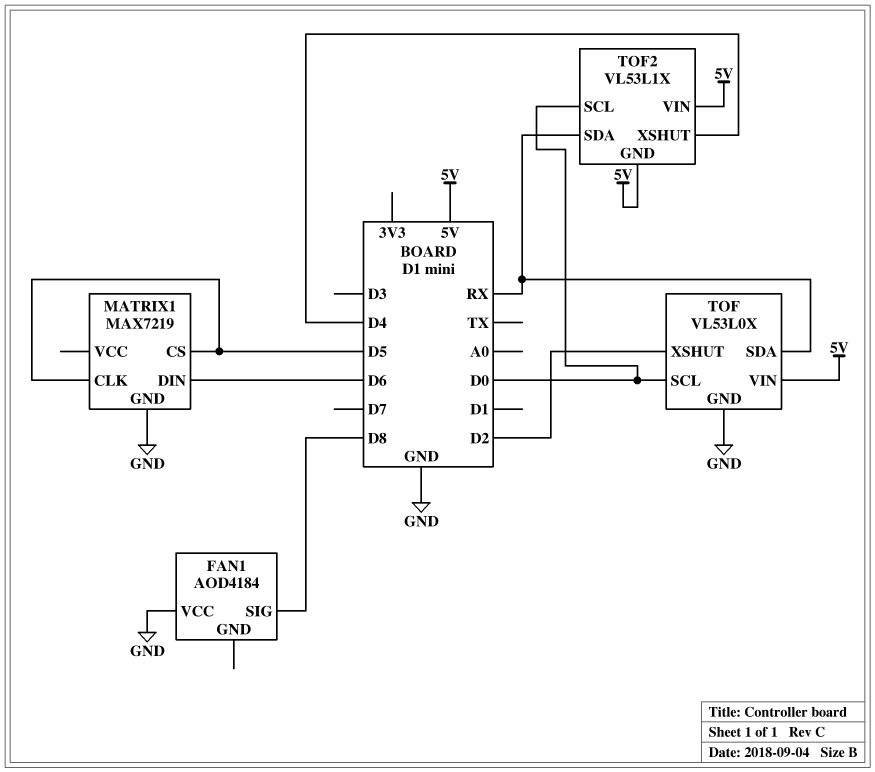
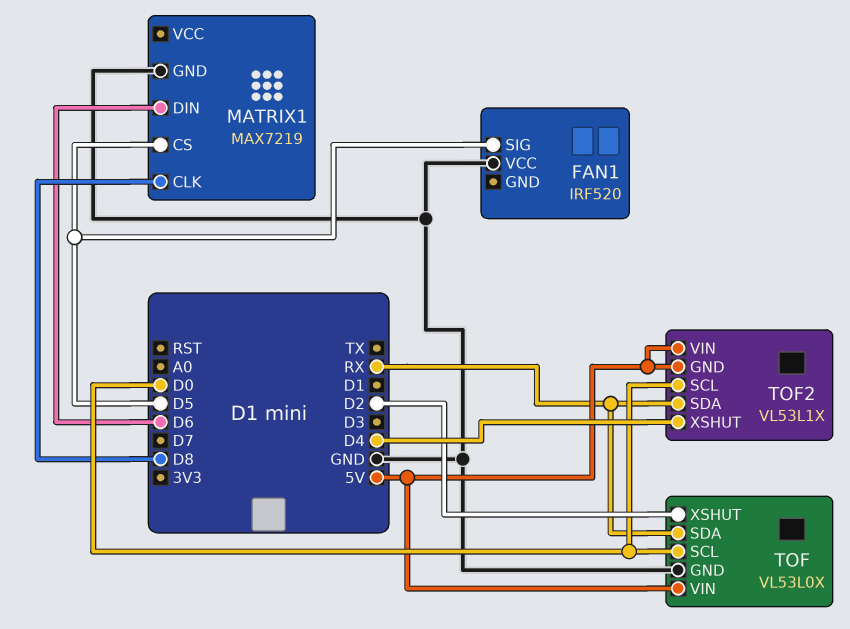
FAN1: AOD4184 -> IRF520
FAN1 pin SIG: D8 -> D5
MATRIX1 pin CLK: D5 -> D8

